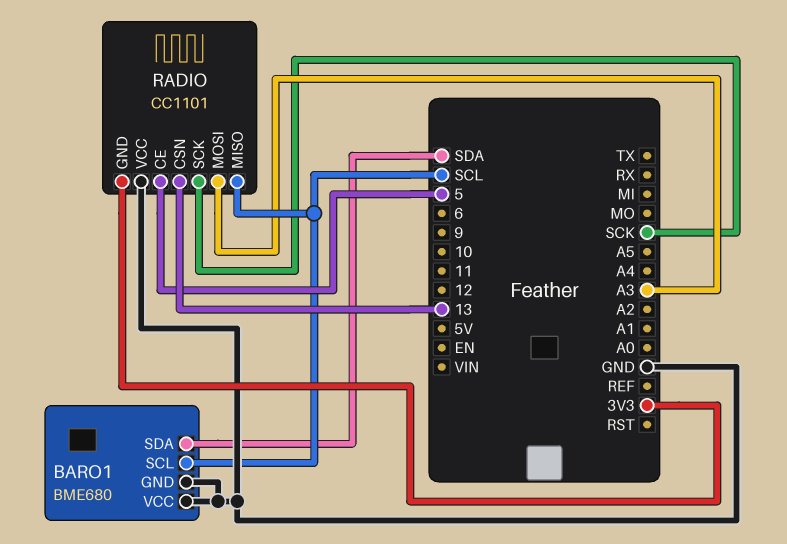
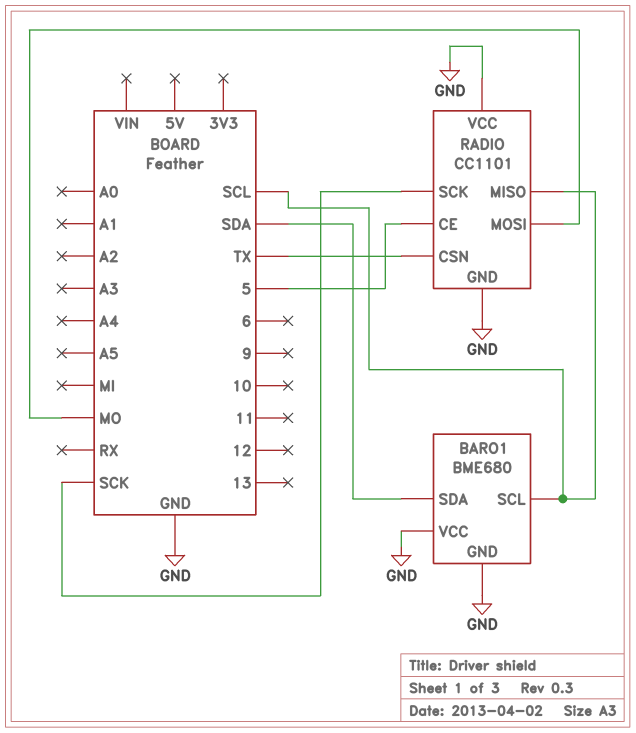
RADIO pin CSN: 13 -> TX
RADIO pin GND: 3V3 -> GND
RADIO pin MOSI: A3 -> MO

